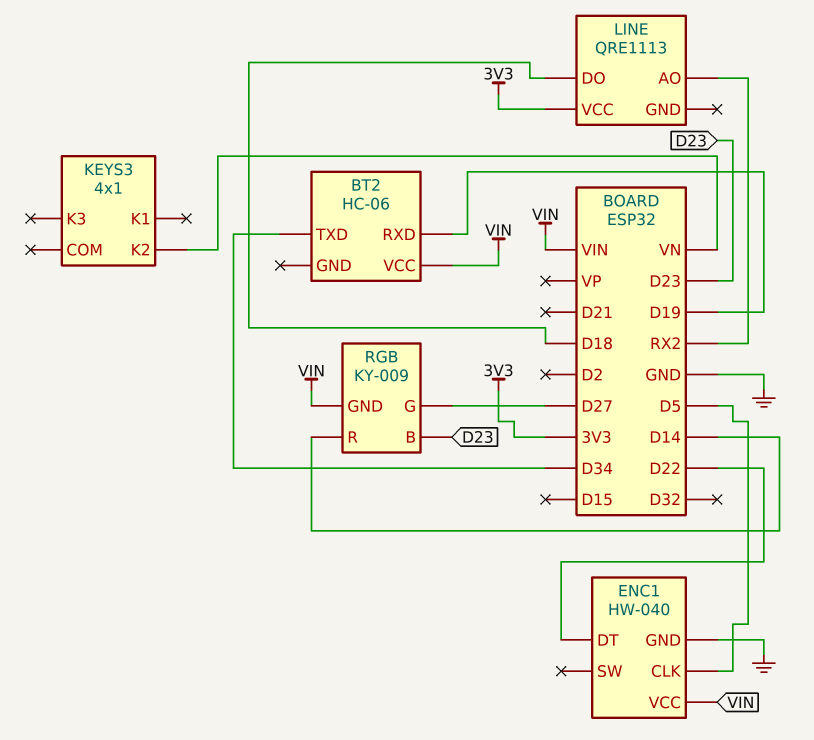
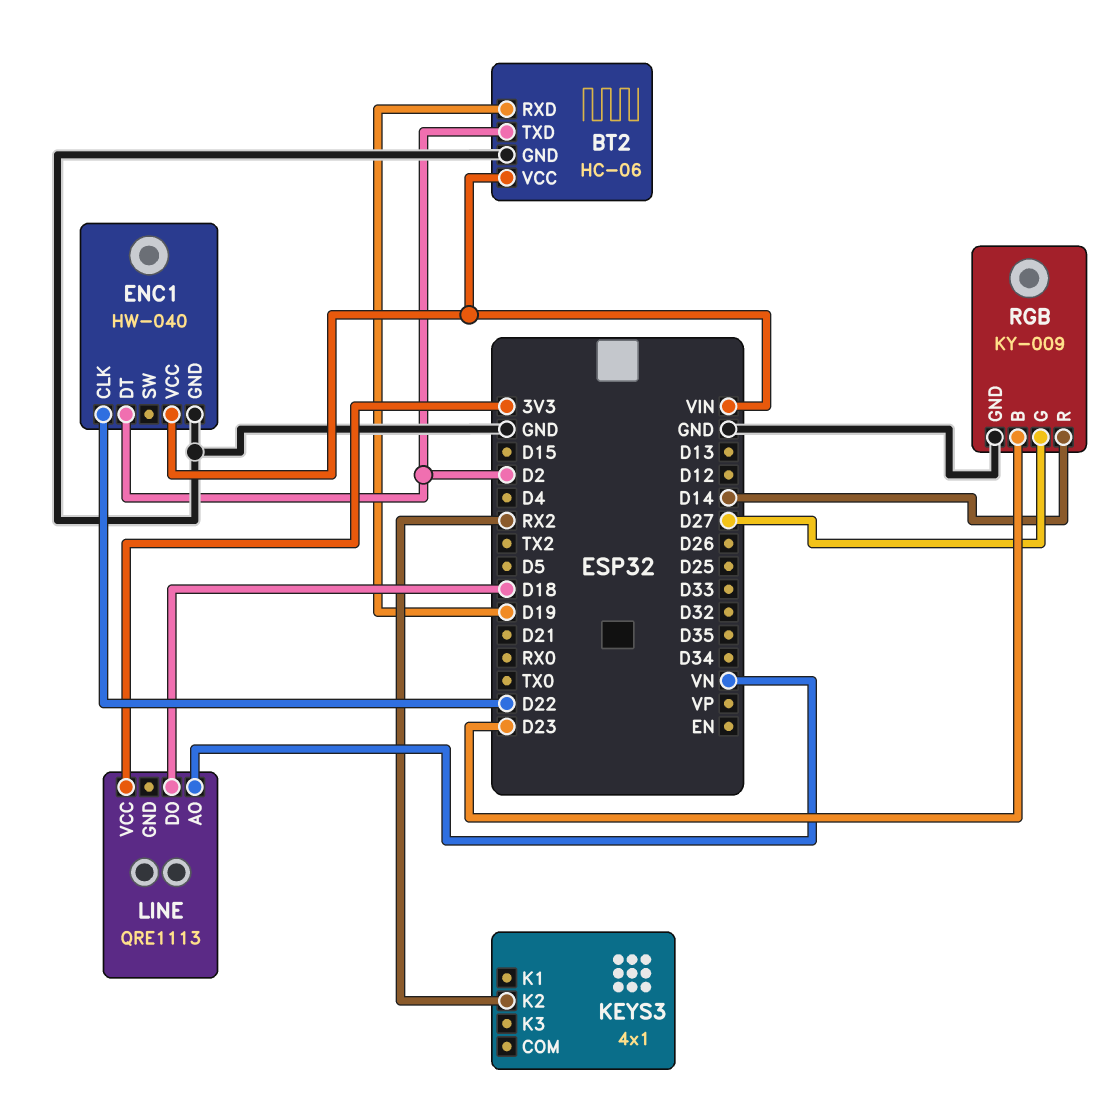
BT2 pin GND: none -> GND
BT2 pin TXD: D34 -> D2
ENC1 pin CLK: D5 -> D22
ENC1 pin DT: D22 -> D2
KEYS3 pin K2: VN -> RX2
LINE pin AO: RX2 -> VN
RGB pin GND: VIN -> GND

